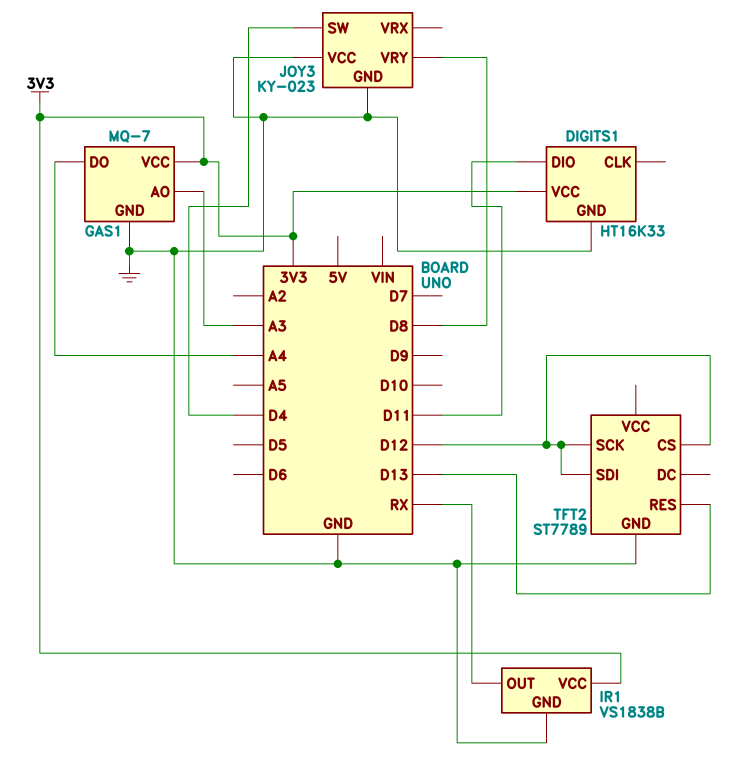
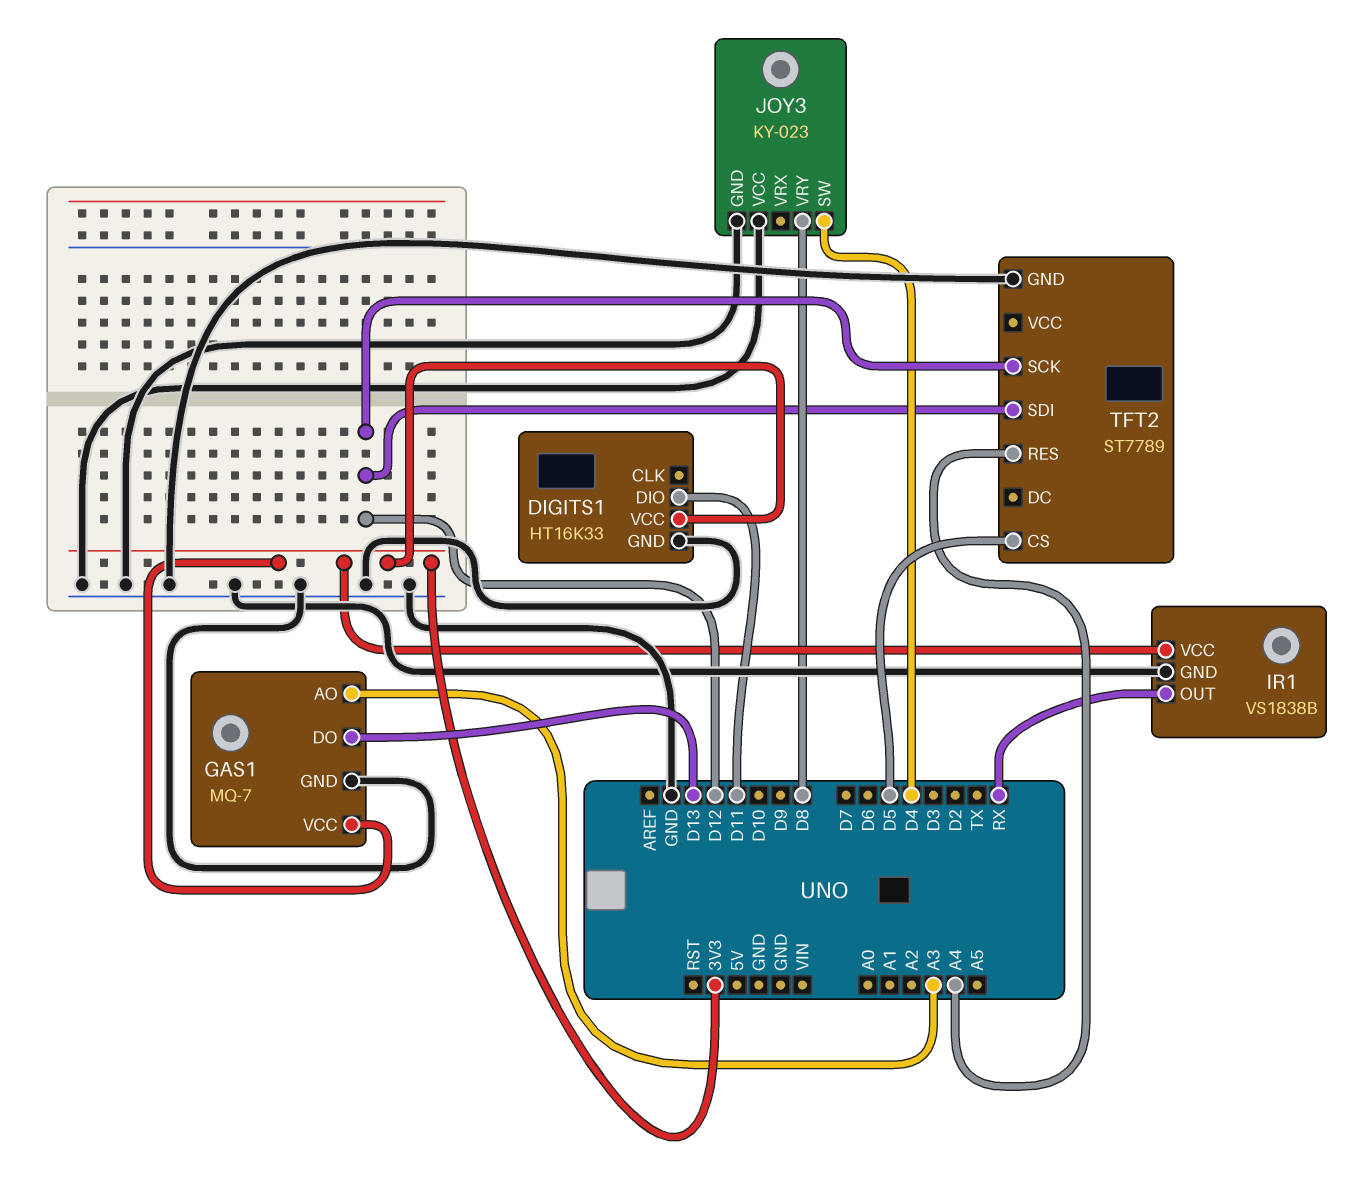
GAS1 pin DO: A4 -> D13
TFT2 pin CS: D12 -> D5
TFT2 pin RES: D13 -> A4

